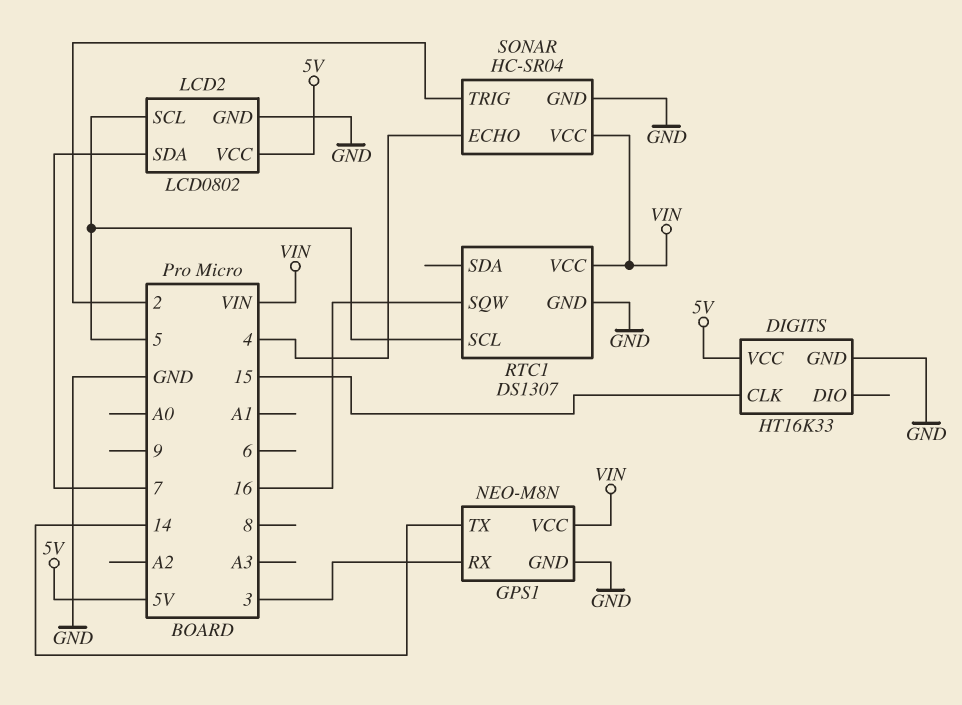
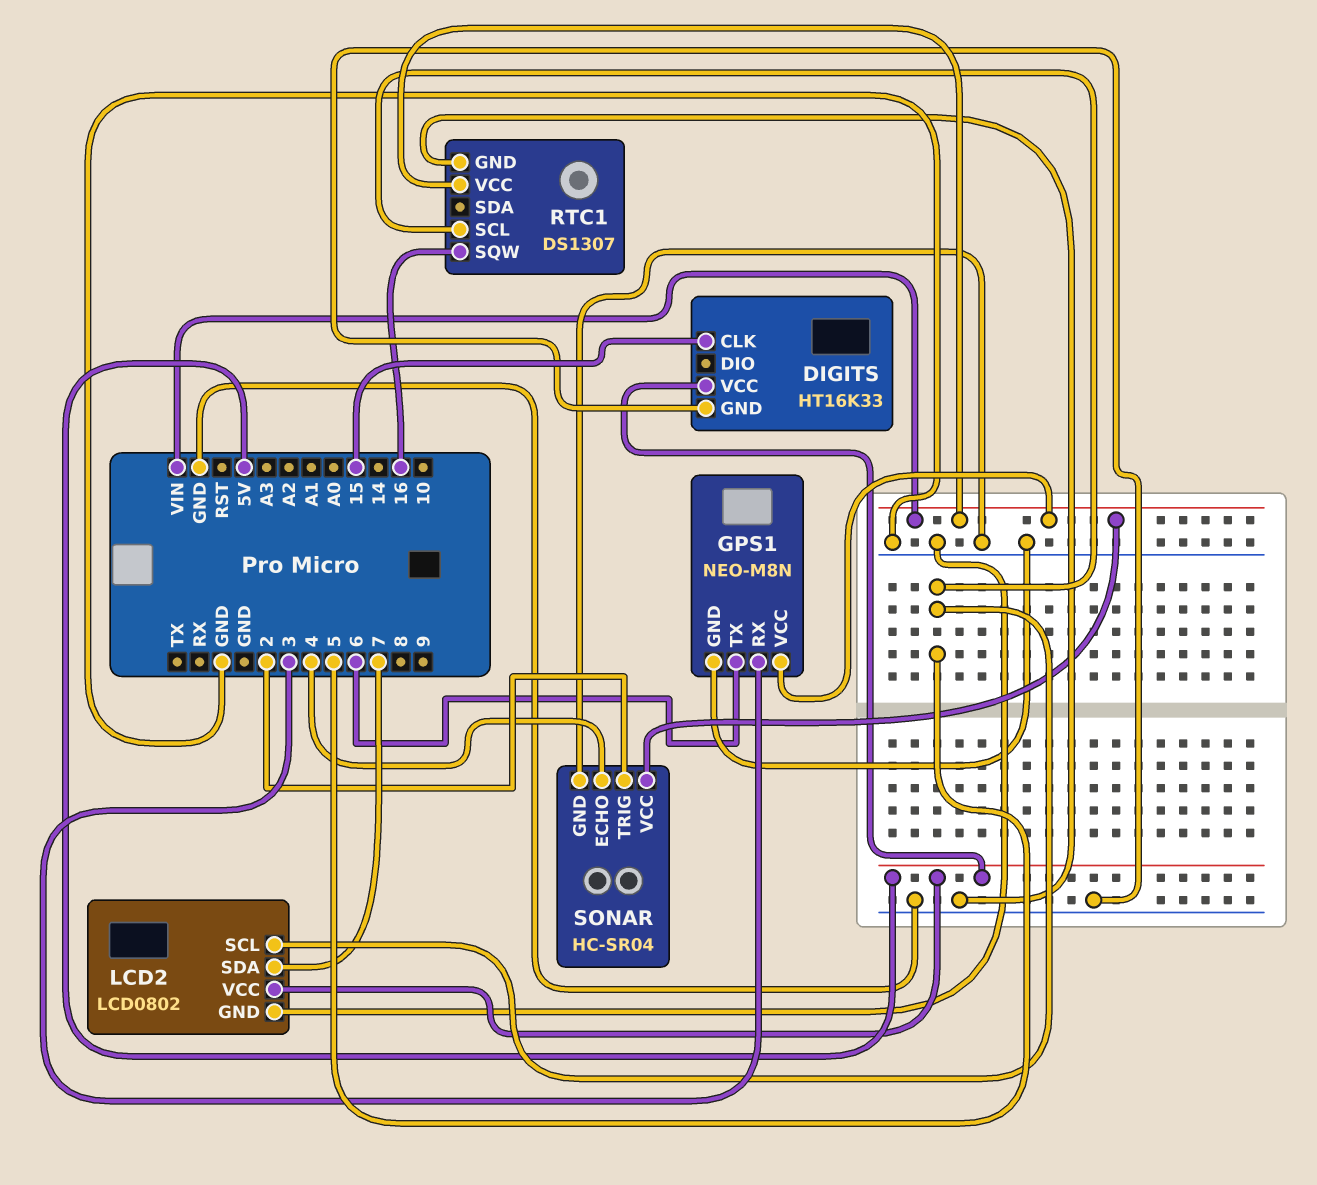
GPS1 pin TX: 14 -> 6

